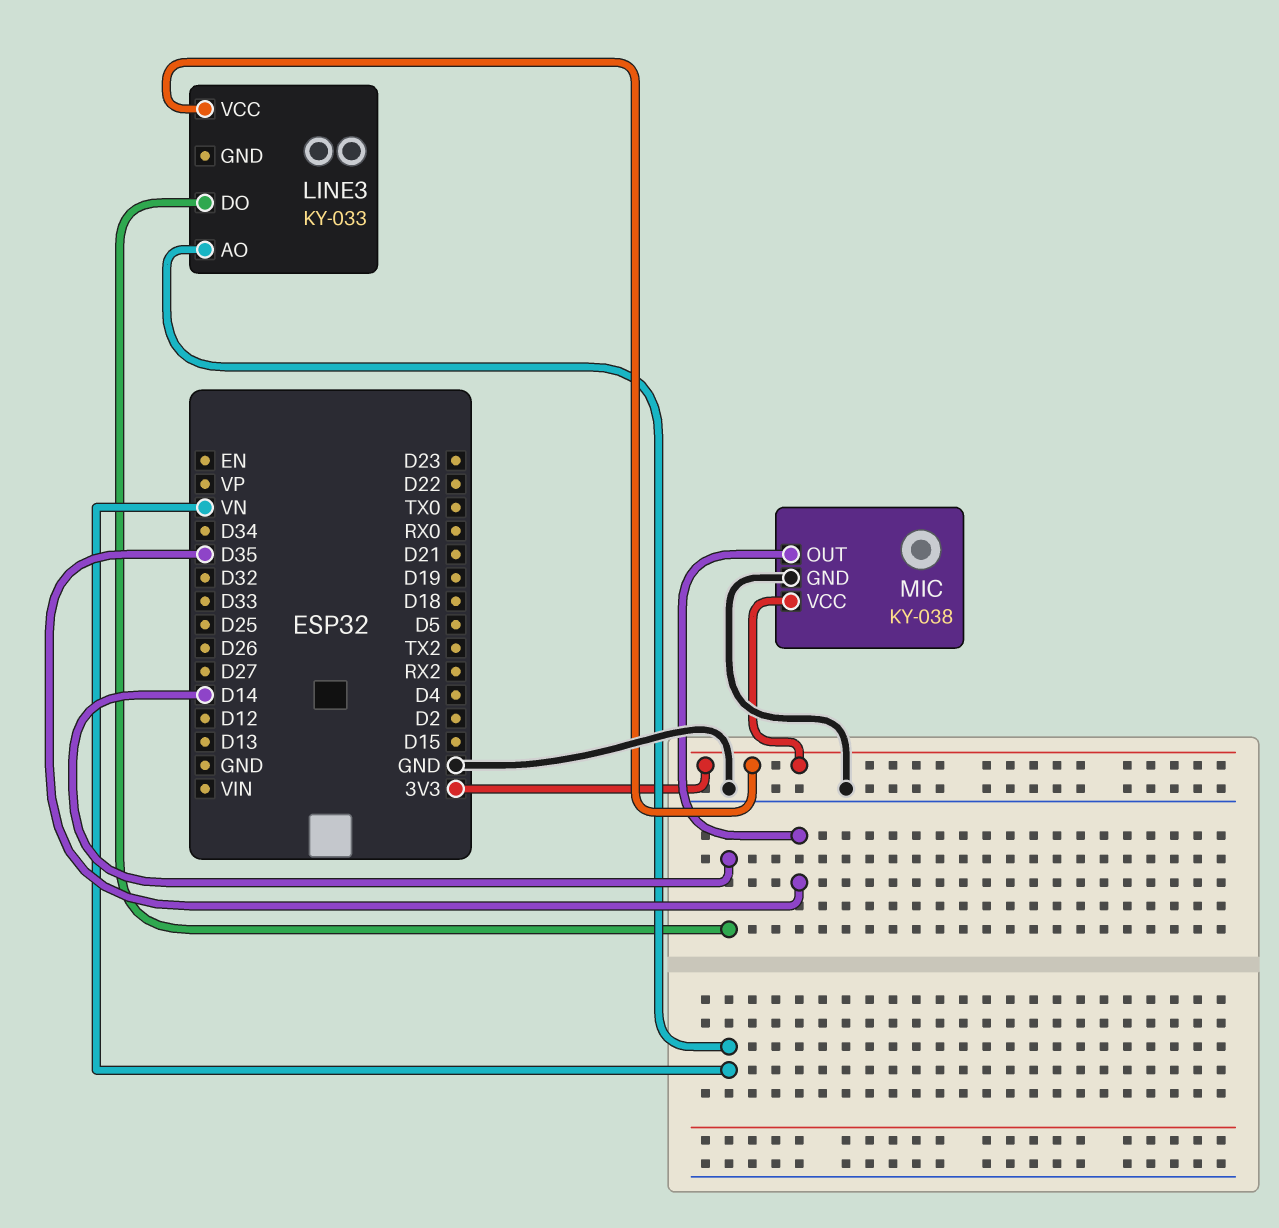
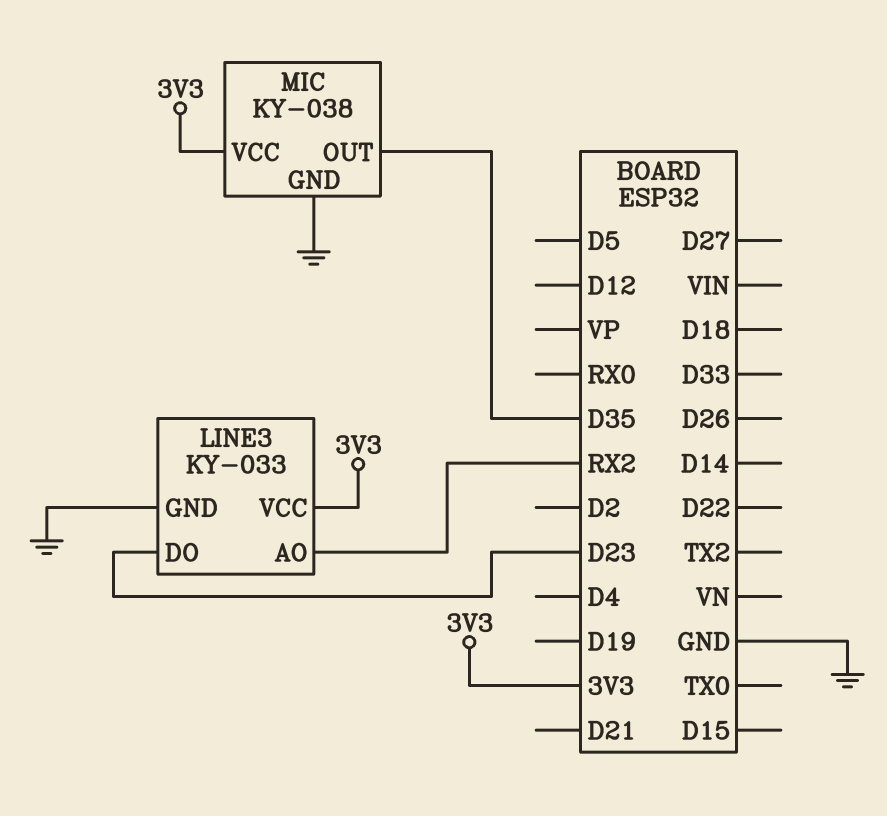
LINE3 pin AO: VN -> RX2
LINE3 pin DO: D14 -> D23
LINE3 pin GND: none -> GND

